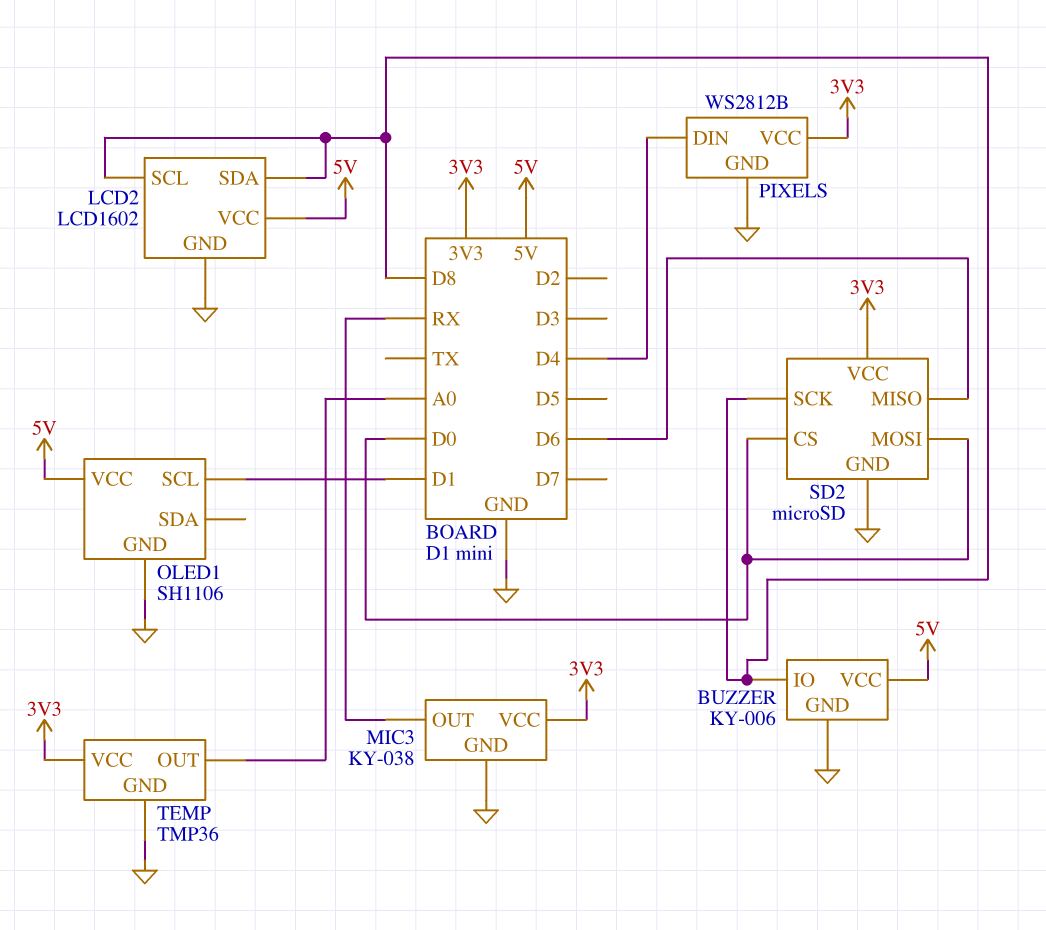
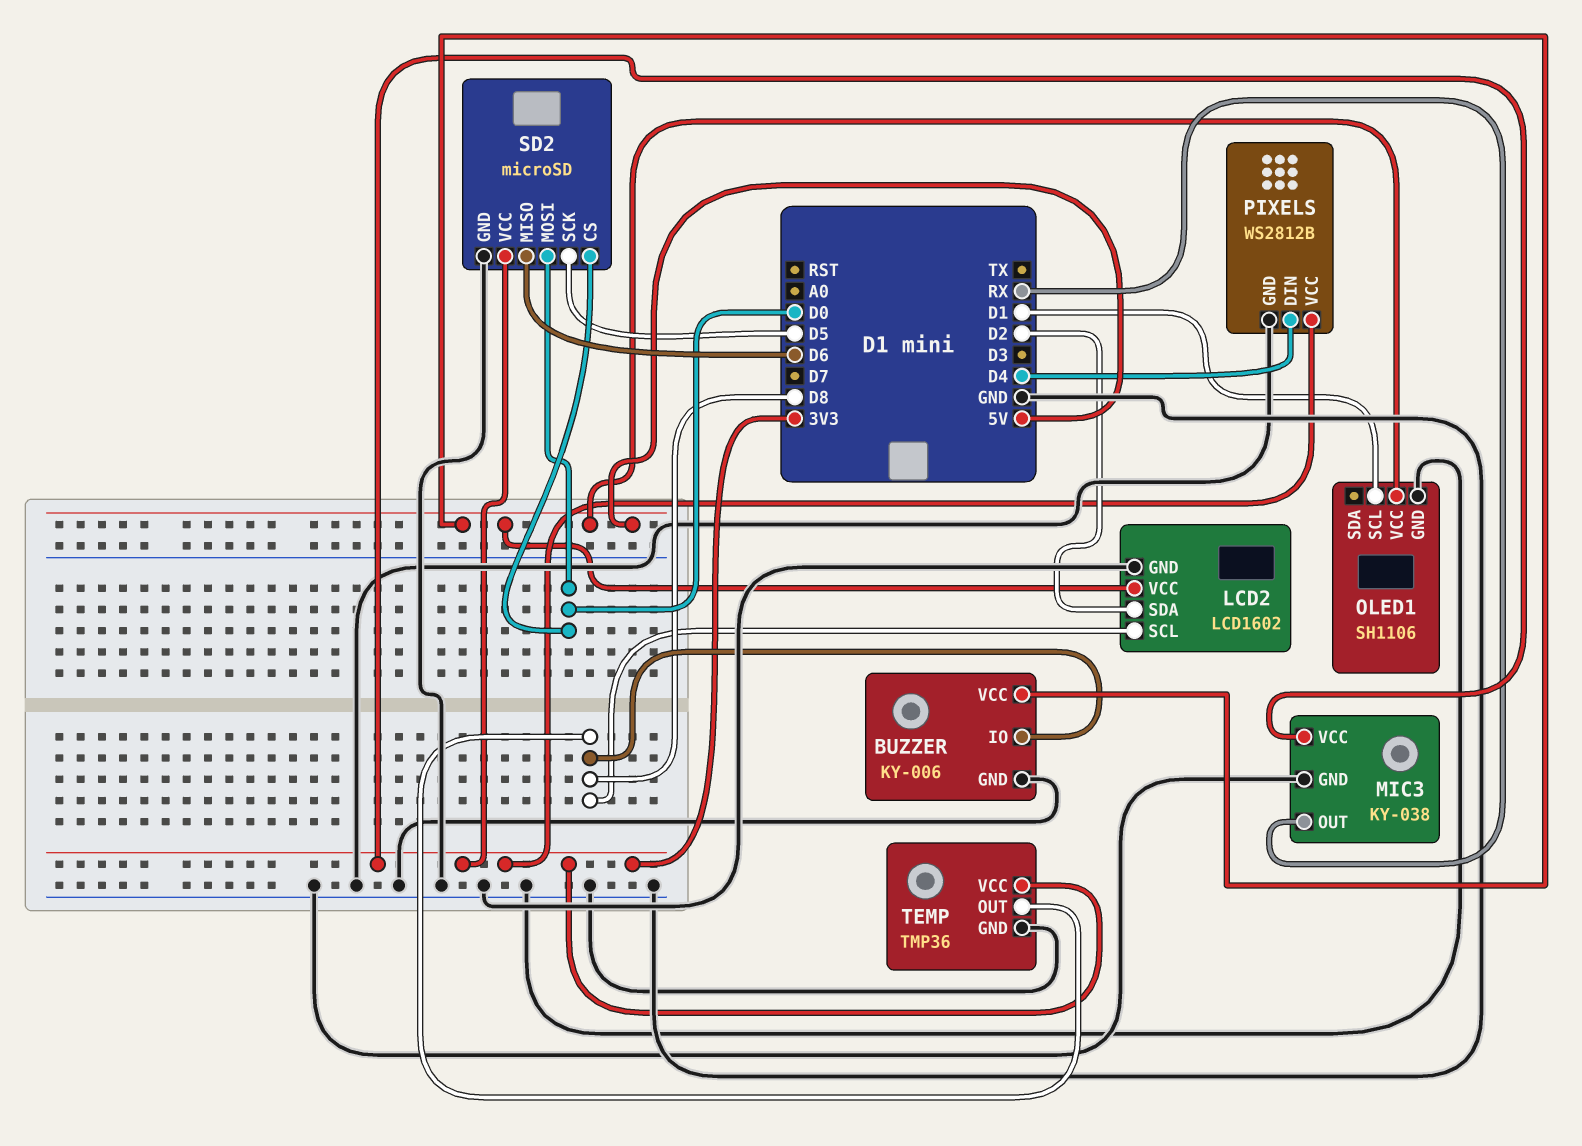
LCD2 pin SDA: D8 -> D2
SD2 pin SCK: D8 -> D5
TEMP pin OUT: A0 -> D8

